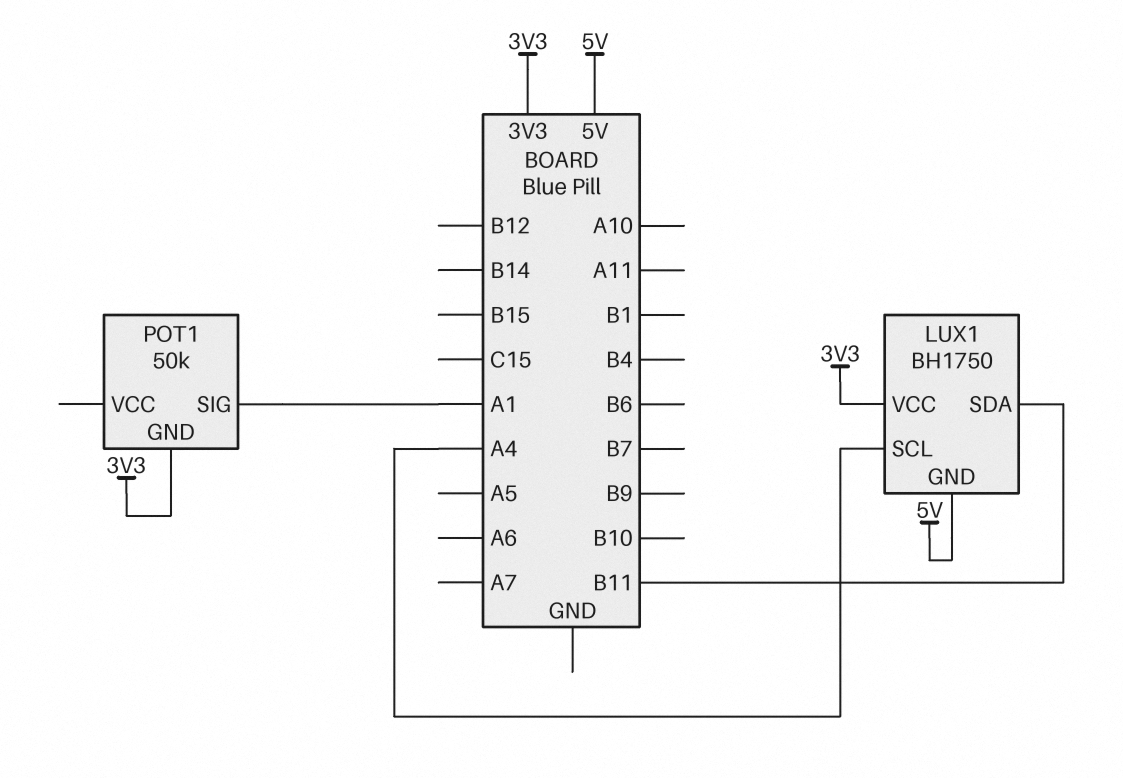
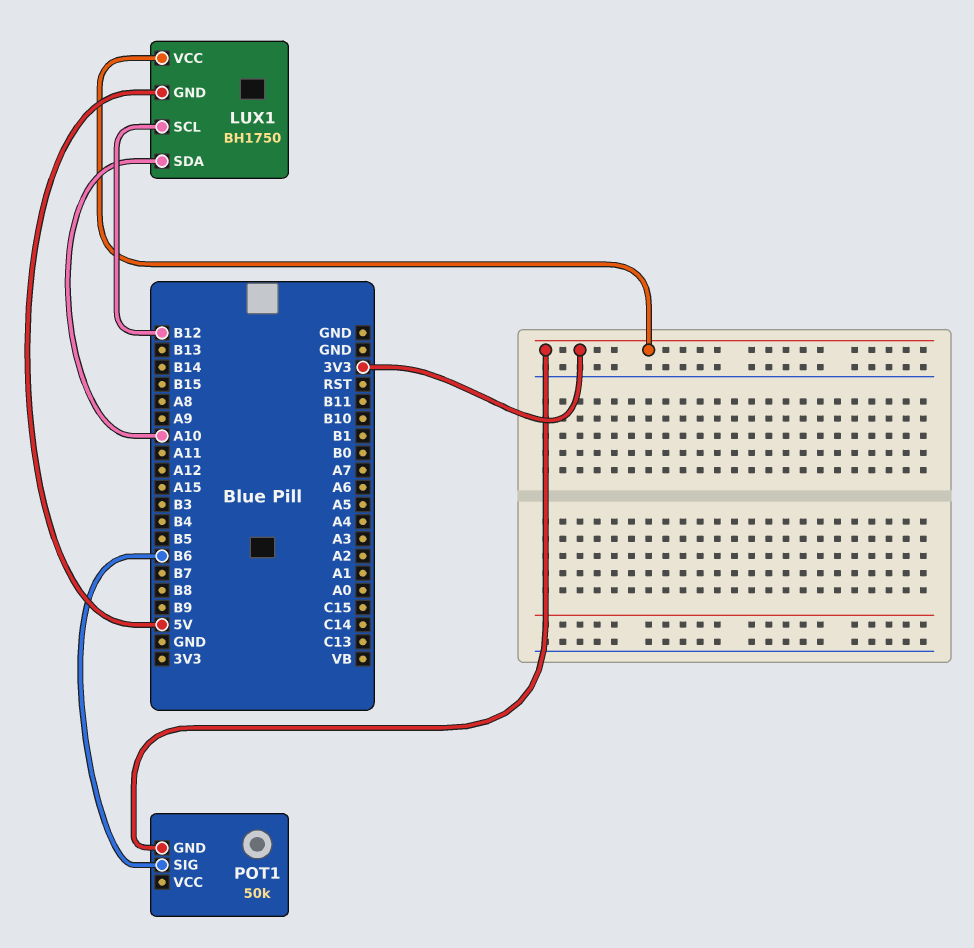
LUX1 pin SCL: A4 -> B12
LUX1 pin SDA: B11 -> A10
POT1 pin SIG: A1 -> B6

